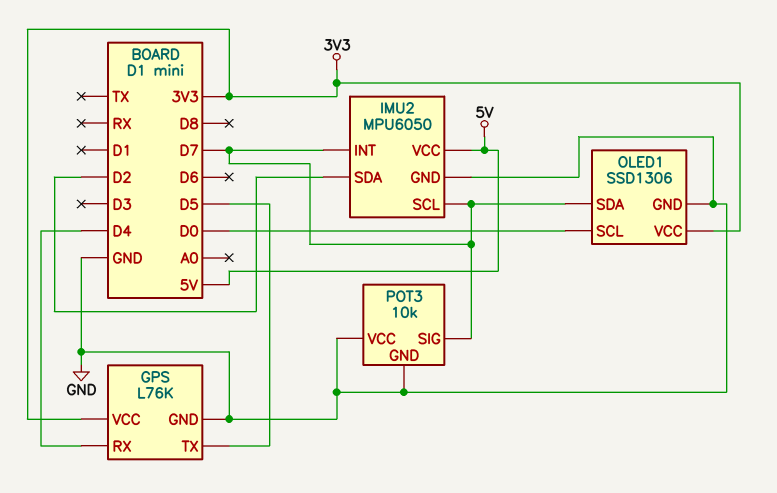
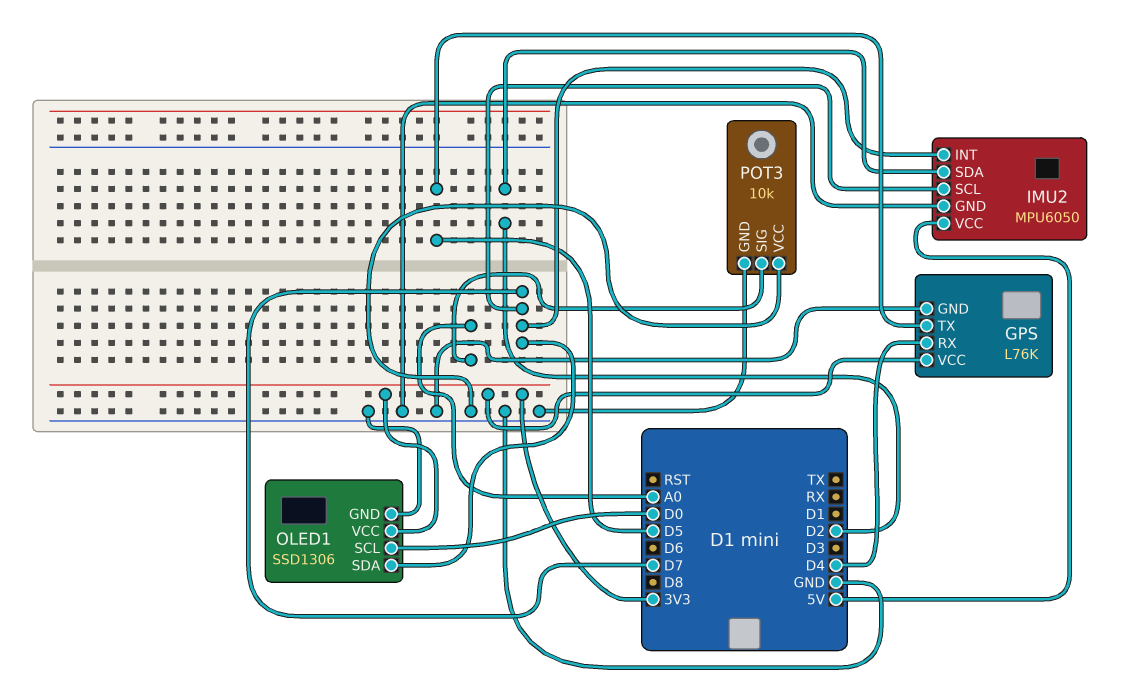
POT3 pin SIG: D7 -> A0

